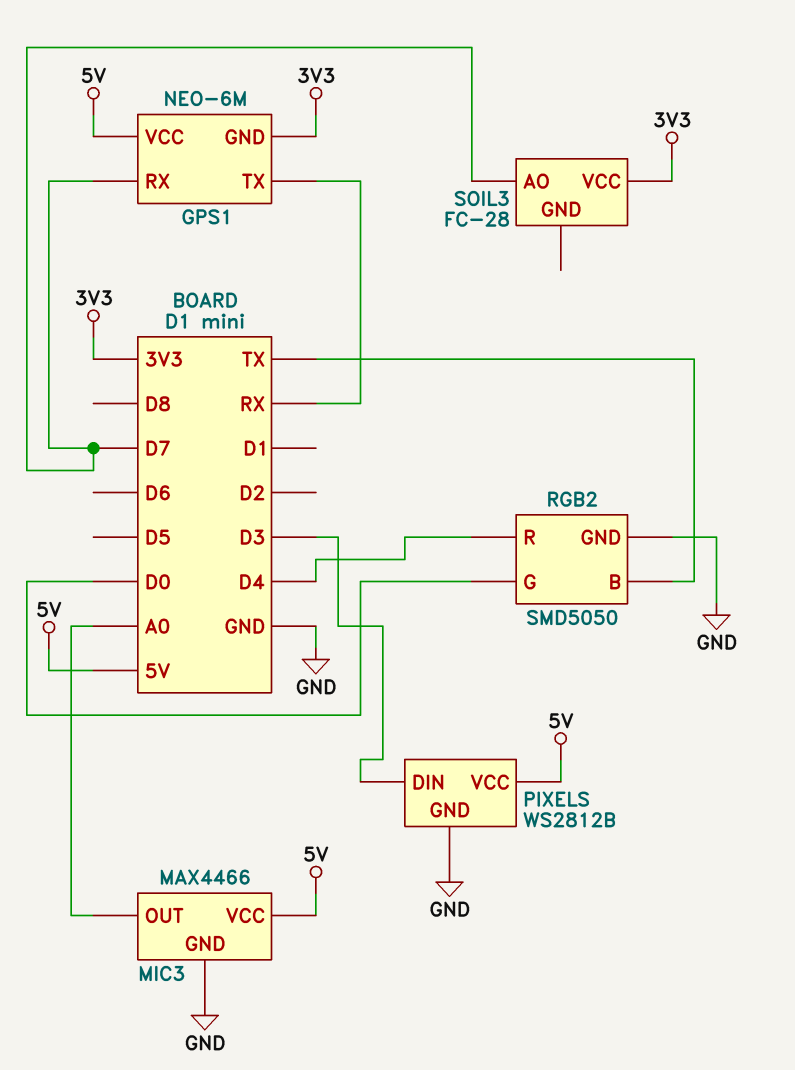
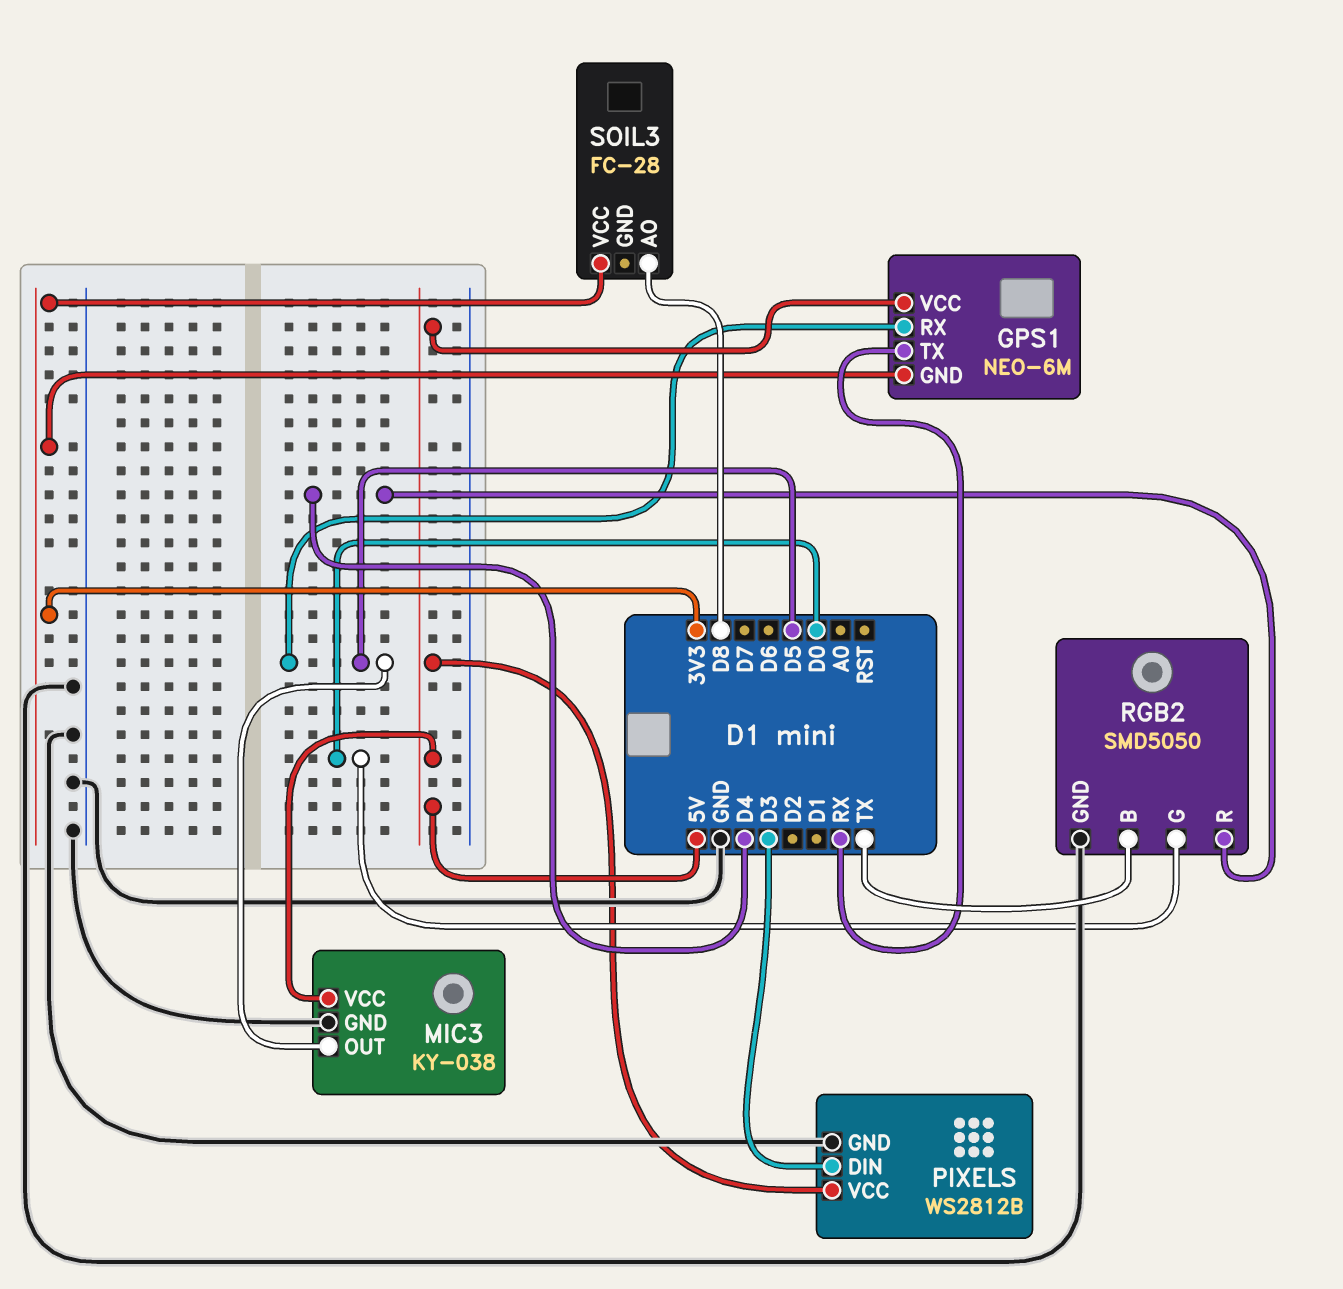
GPS1 pin RX: D7 -> D5
MIC3: MAX4466 -> KY-038
MIC3 pin OUT: A0 -> D5
SOIL3 pin AO: D7 -> D8

